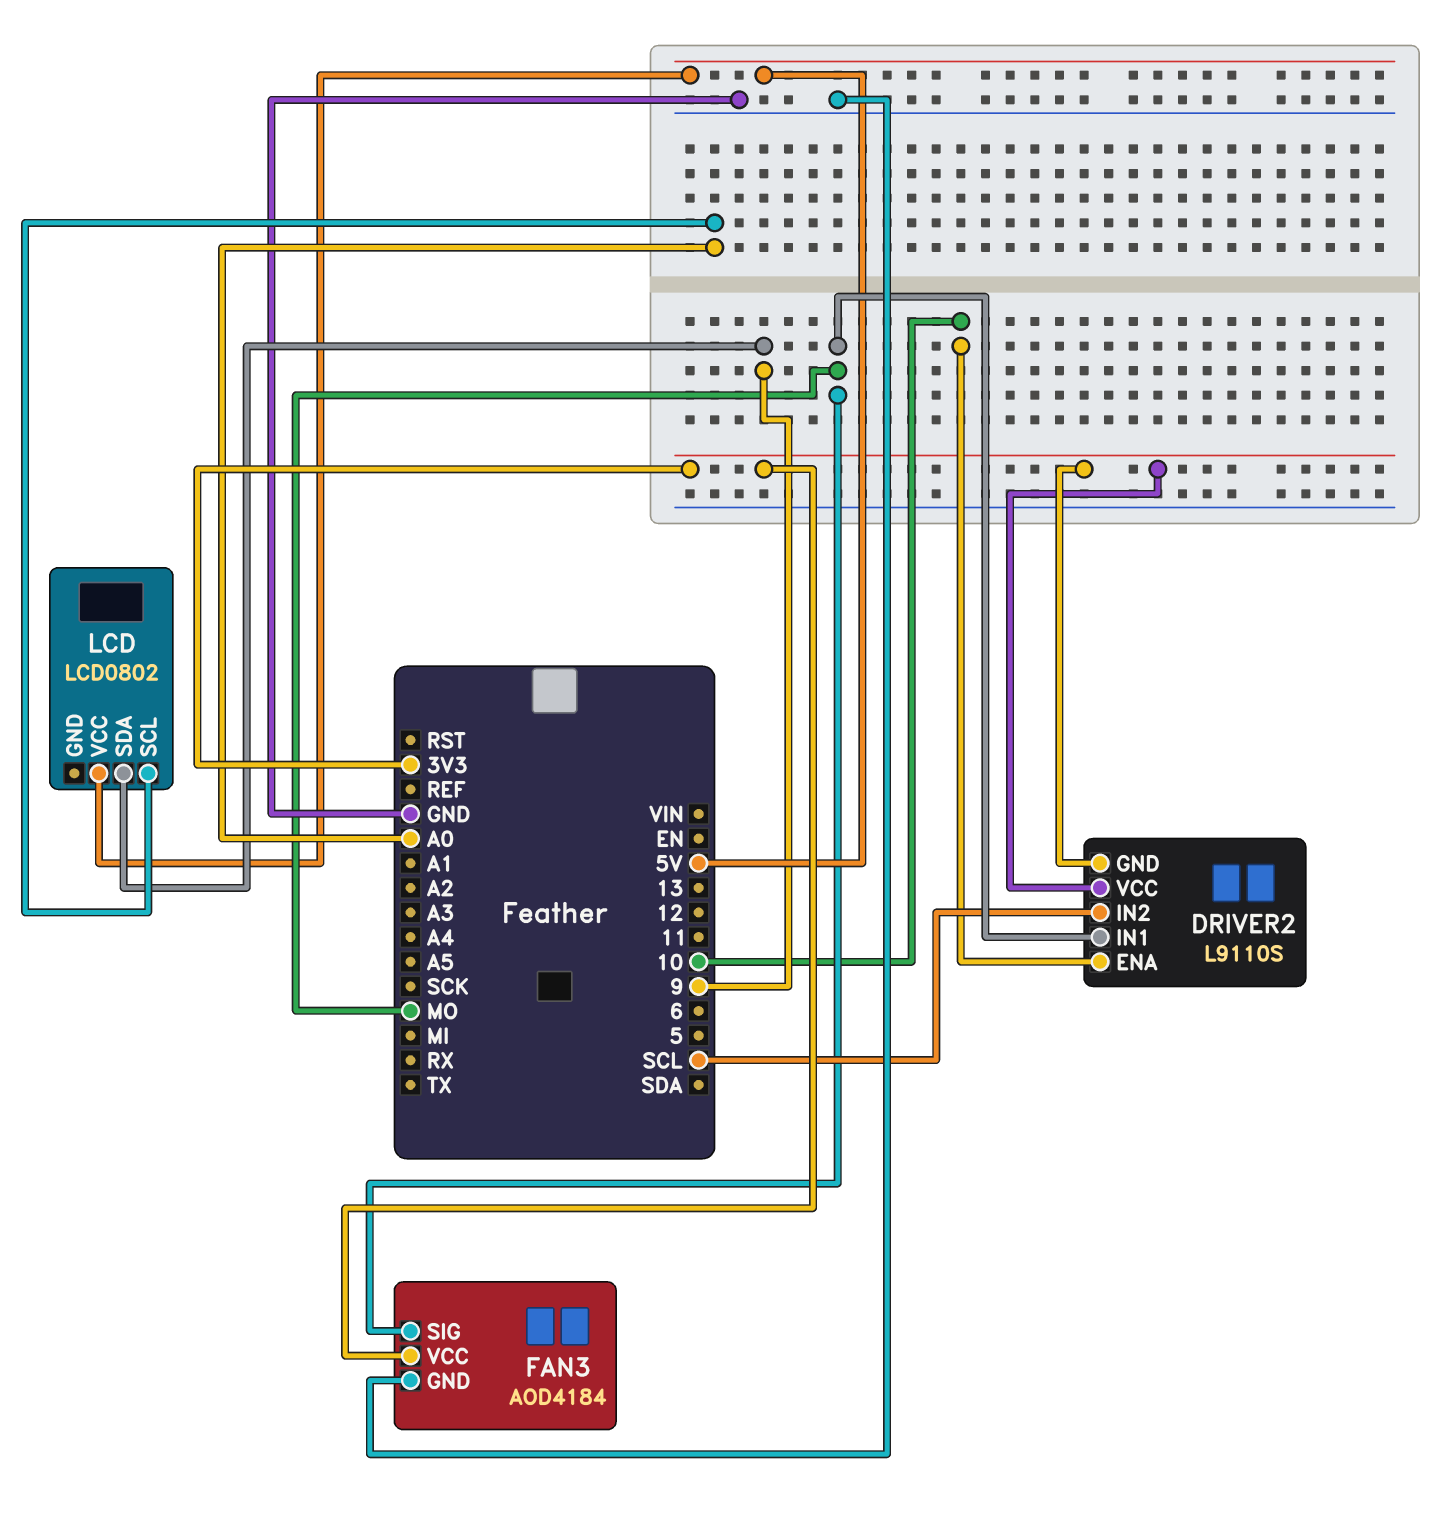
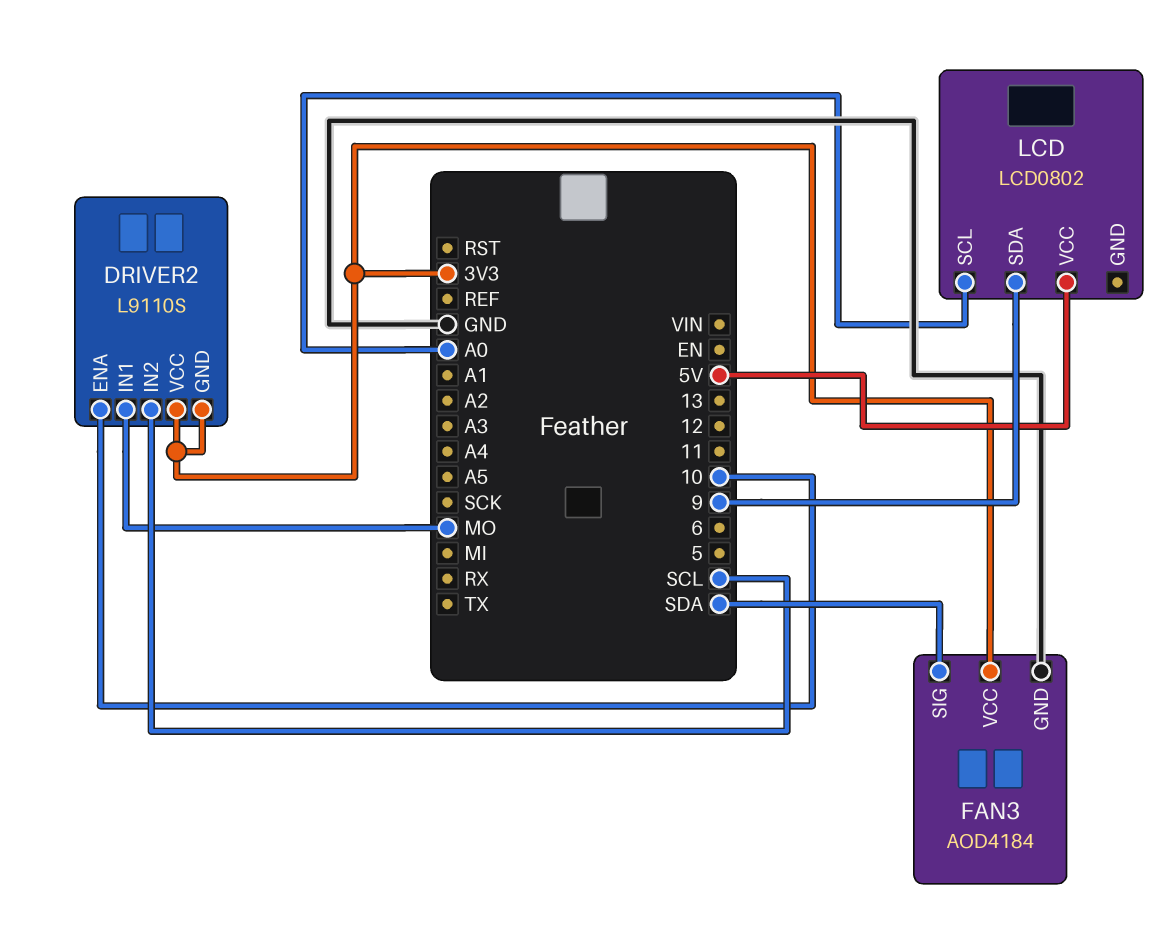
FAN3 pin SIG: MO -> SDA

